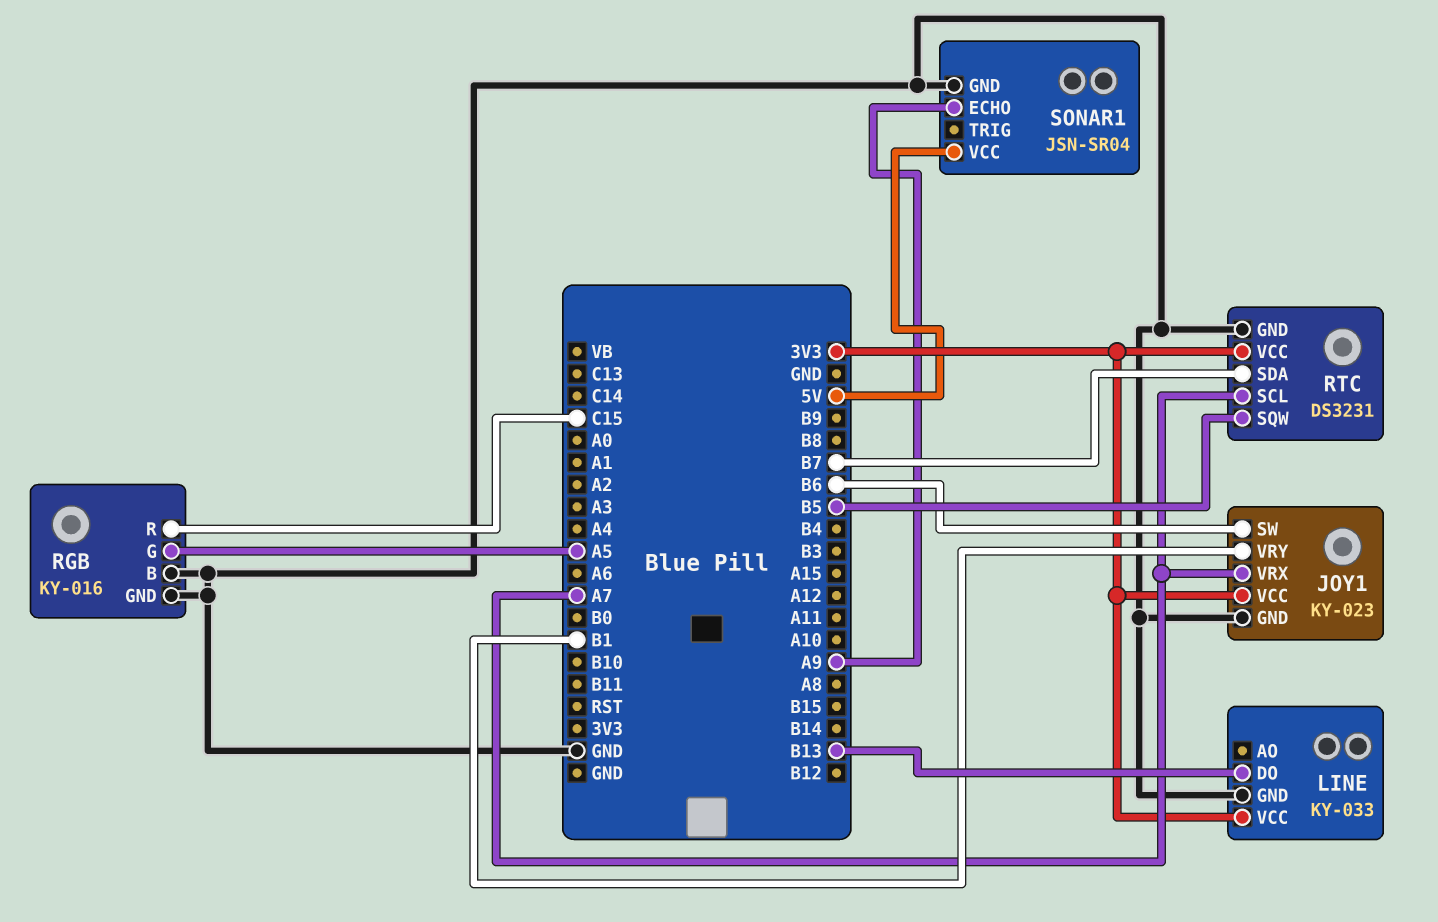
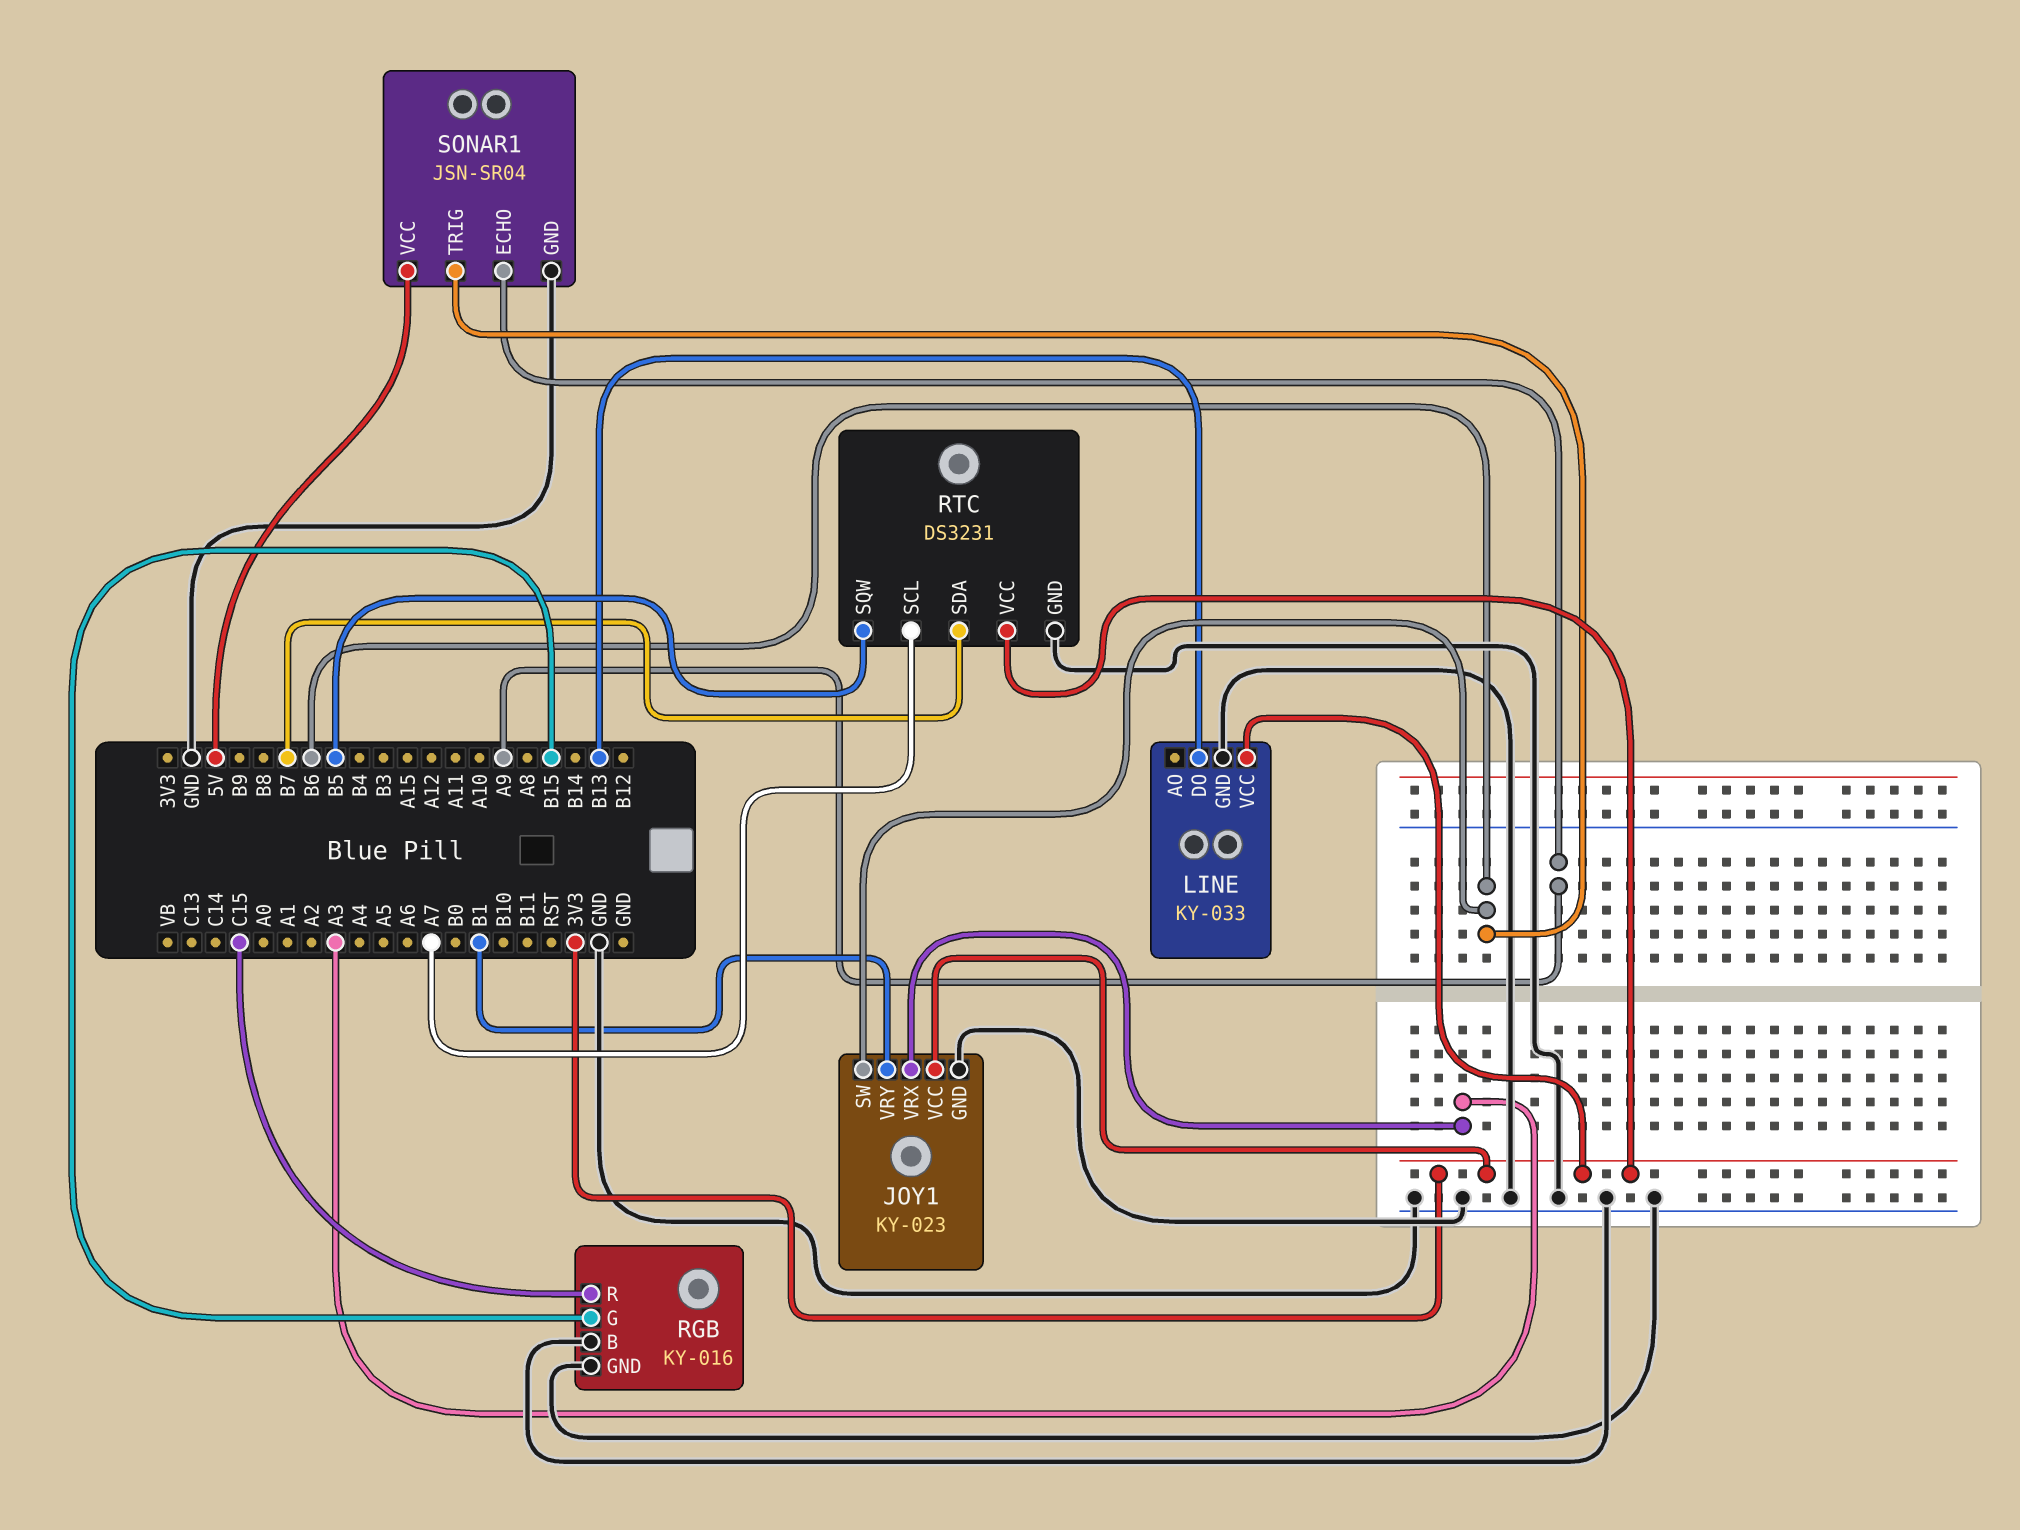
JOY1 pin VRX: A7 -> A3
RGB pin G: A5 -> B15
SONAR1 pin TRIG: none -> B6

